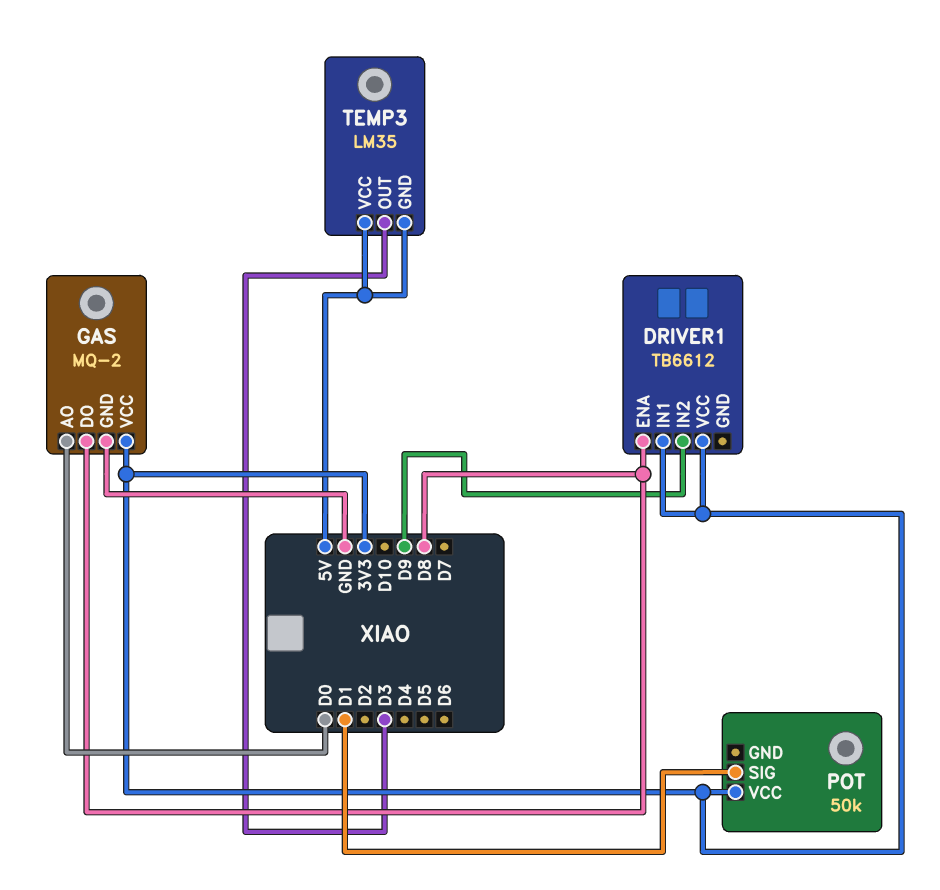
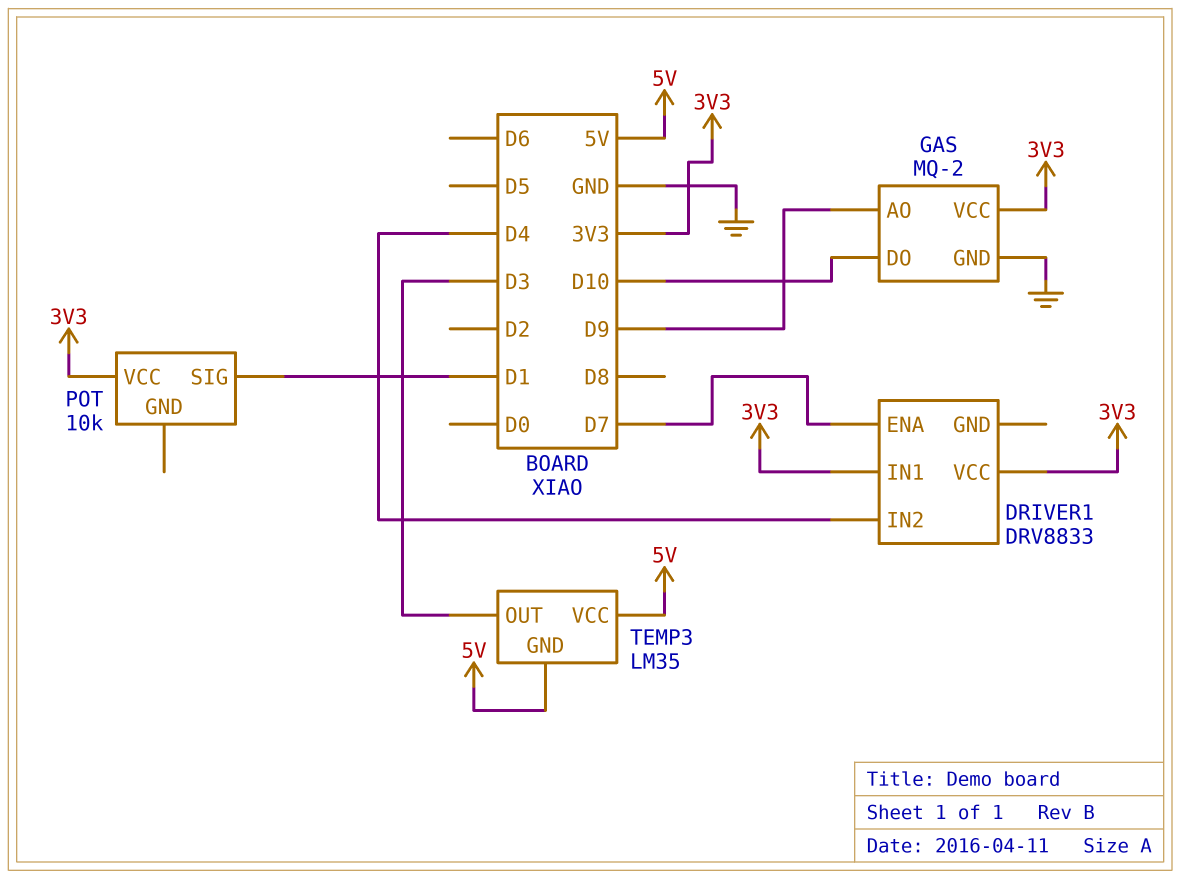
DRIVER1: TB6612 -> DRV8833
DRIVER1 pin ENA: D8 -> D7
DRIVER1 pin IN2: D9 -> D4
GAS pin AO: D0 -> D9
GAS pin DO: D8 -> D10
POT: 50k -> 10k

